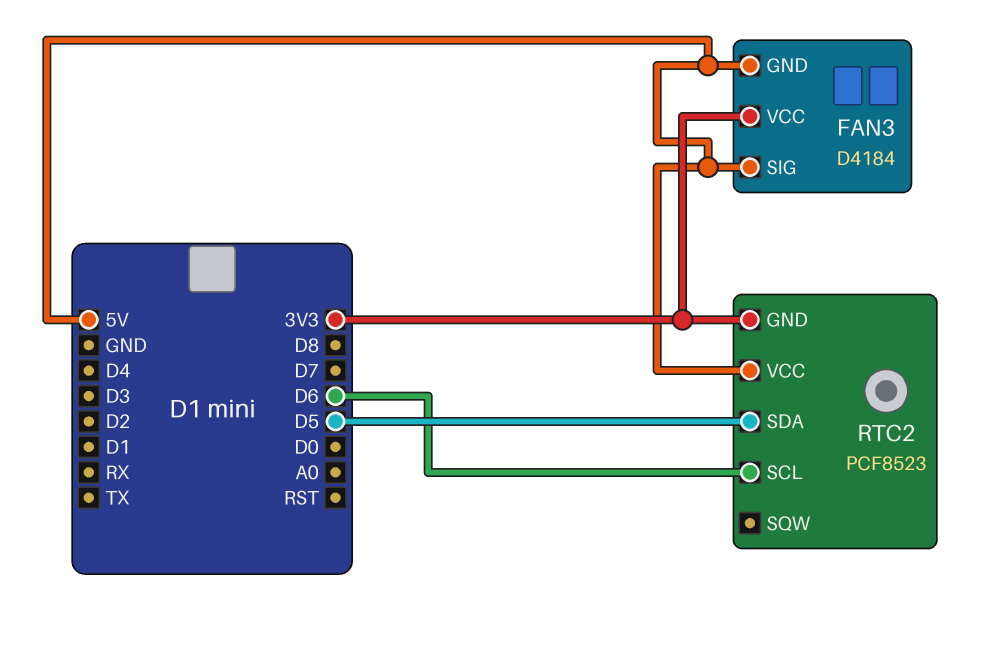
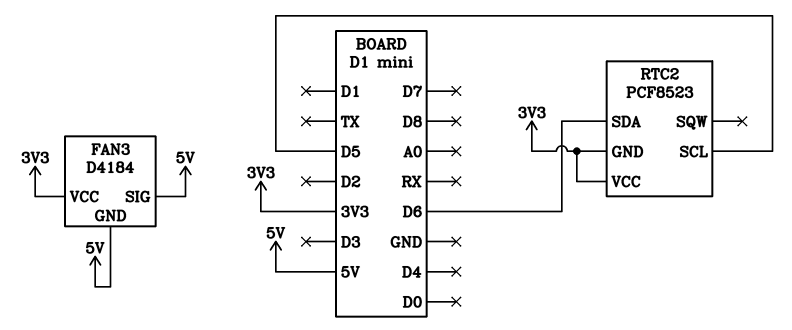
RTC2 pin SCL: D6 -> D5
RTC2 pin SDA: D5 -> D6
RTC2 pin VCC: 5V -> 3V3

